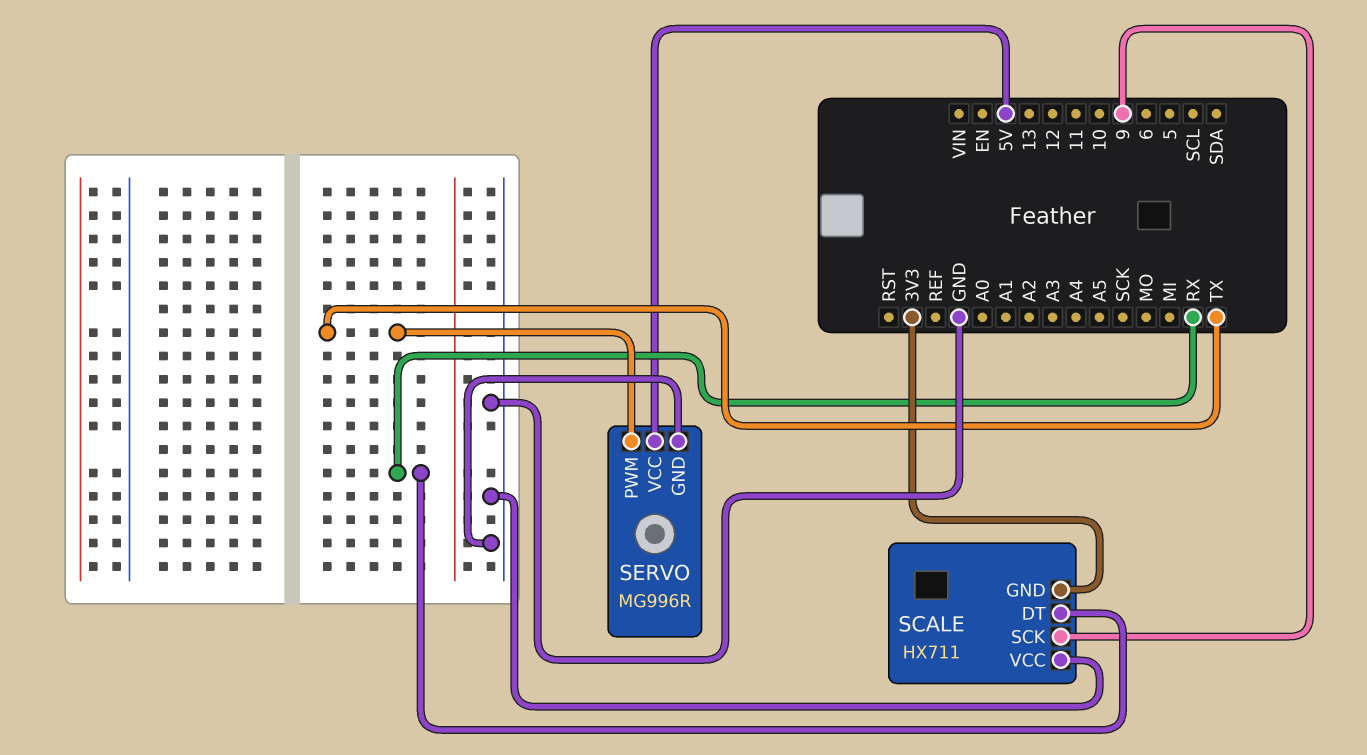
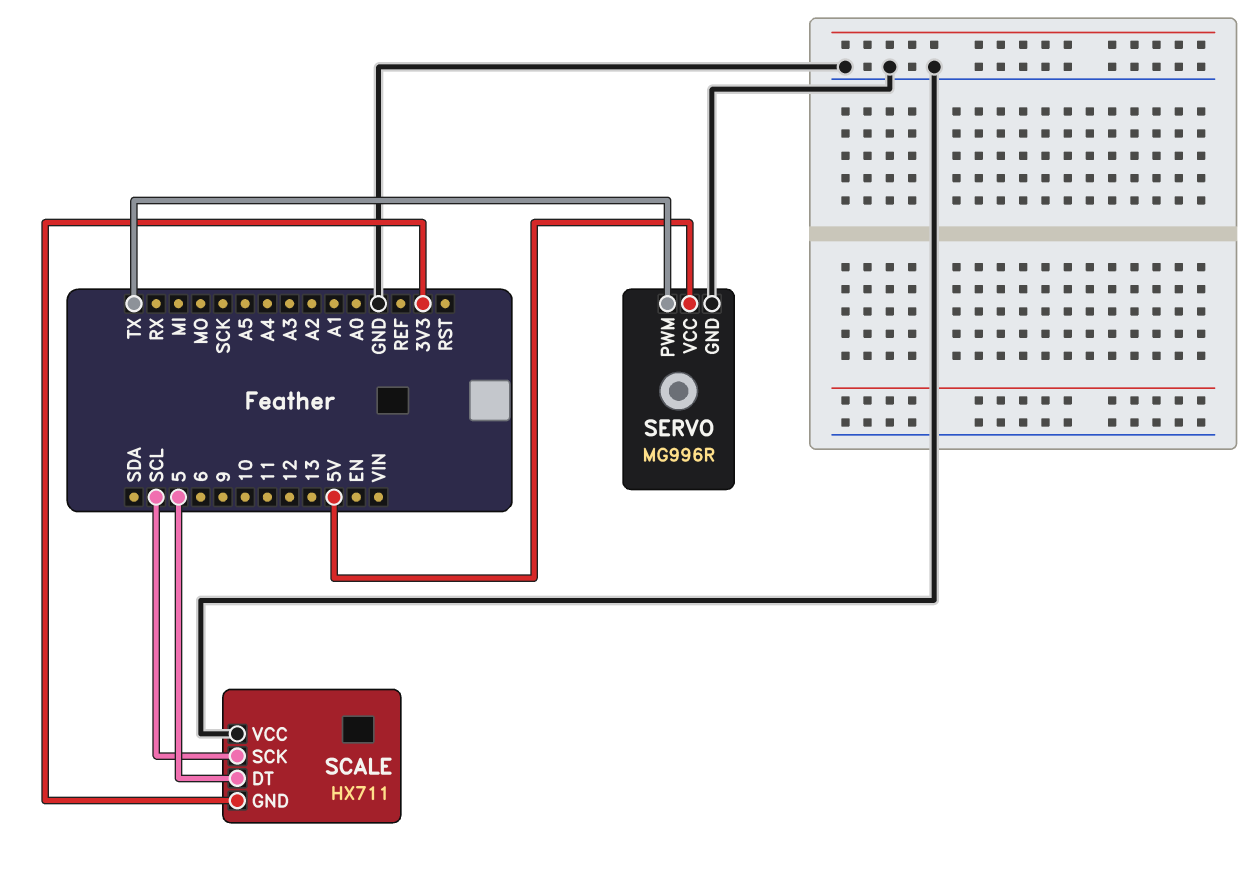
SCALE pin DT: RX -> 5
SCALE pin SCK: 9 -> SCL

